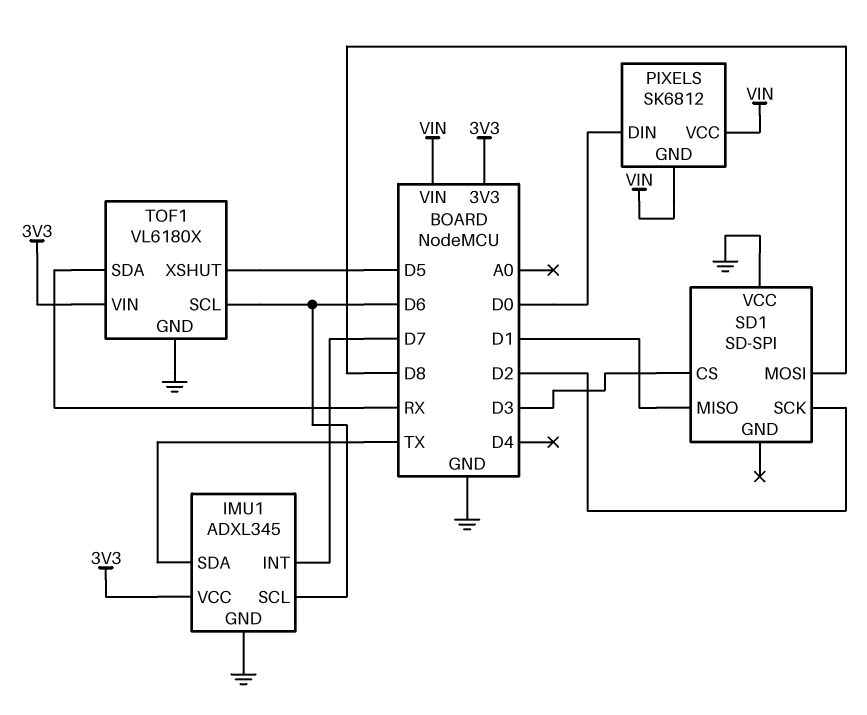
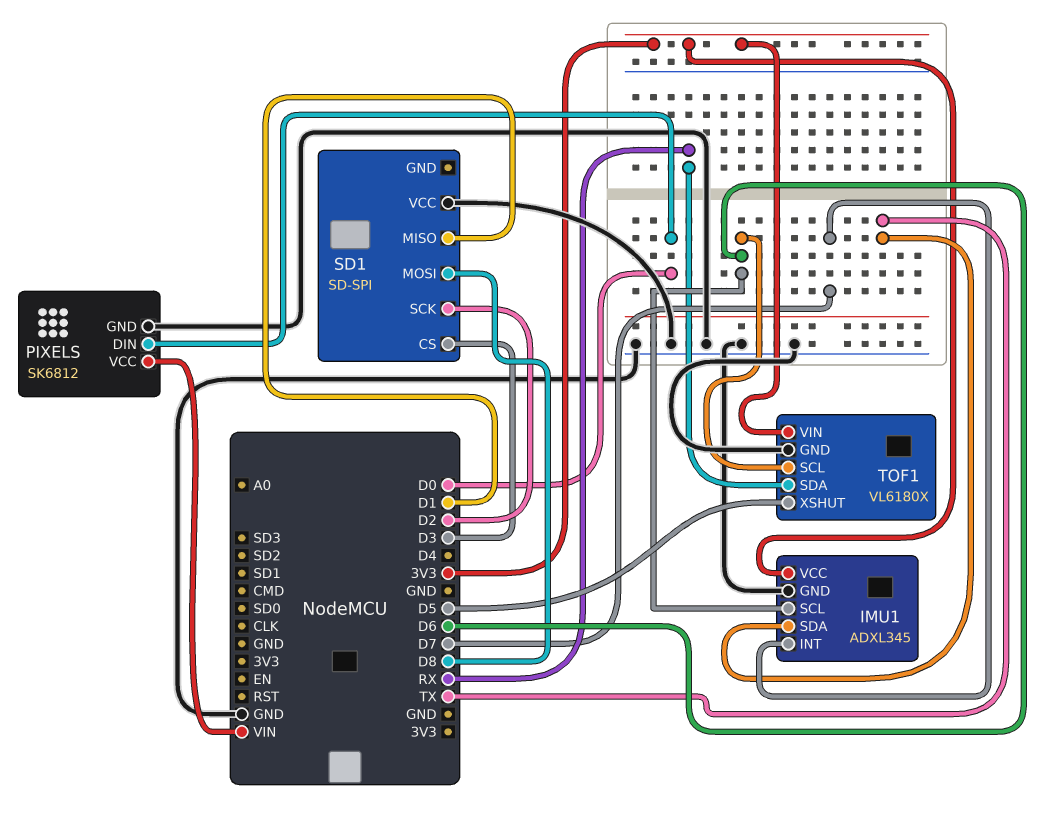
PIXELS pin GND: VIN -> GND

